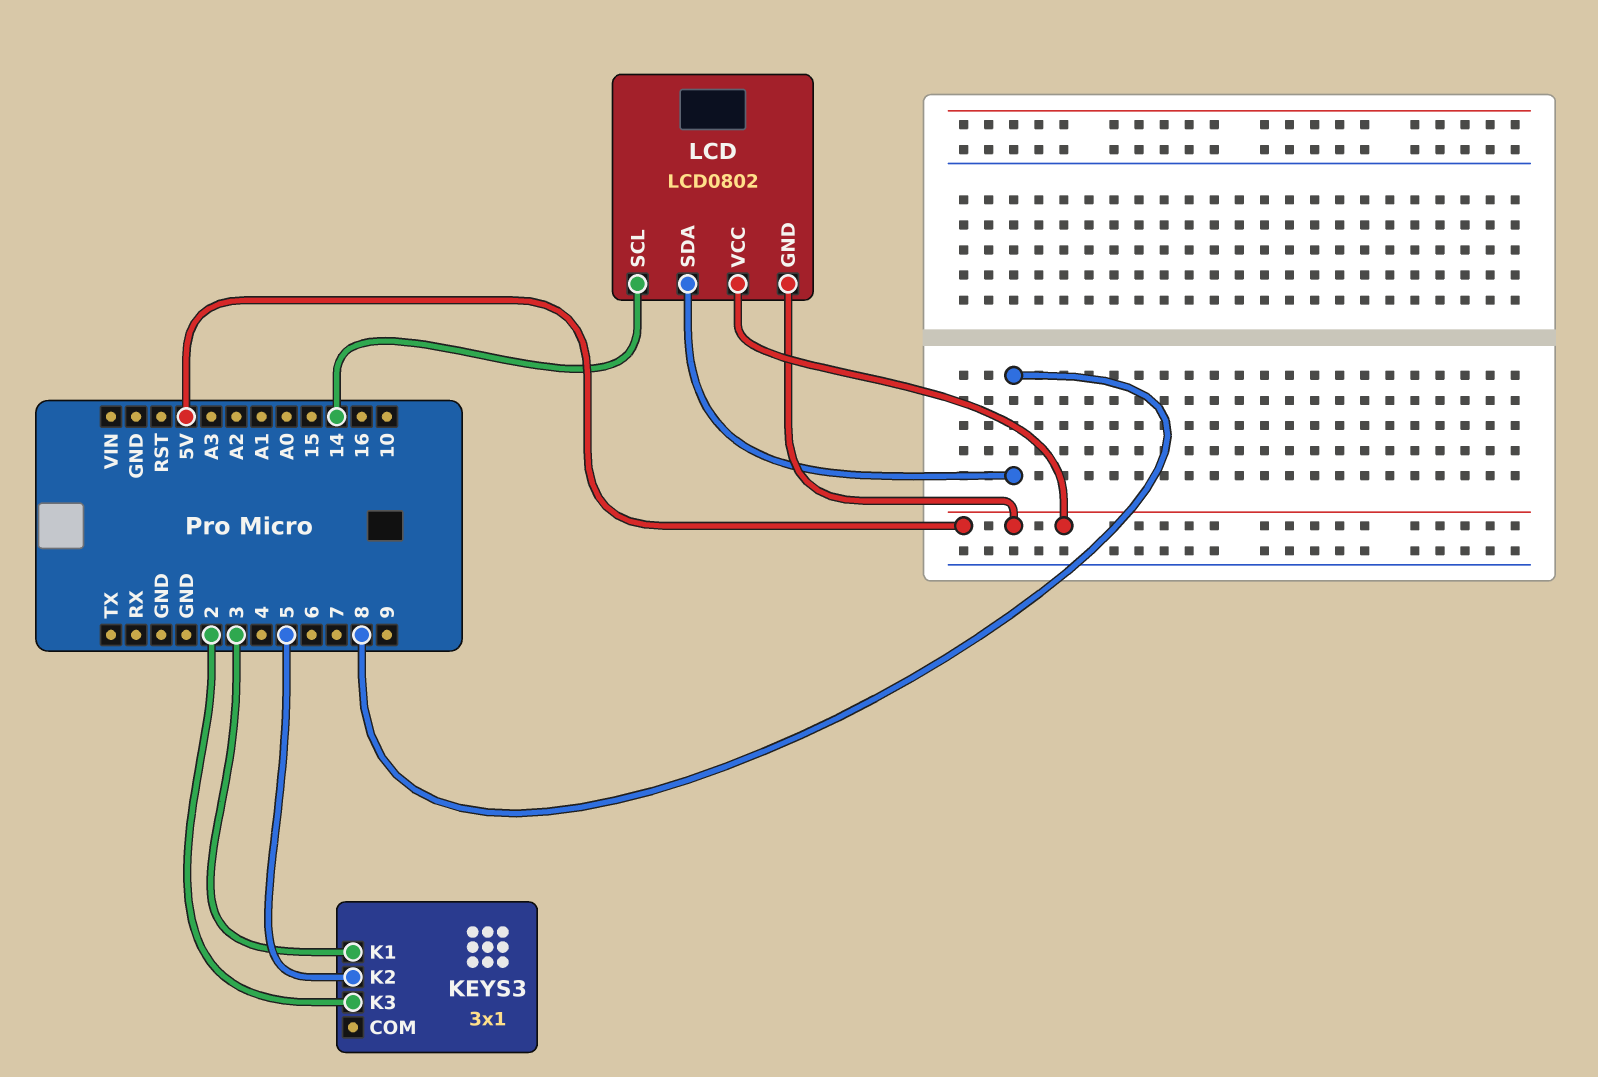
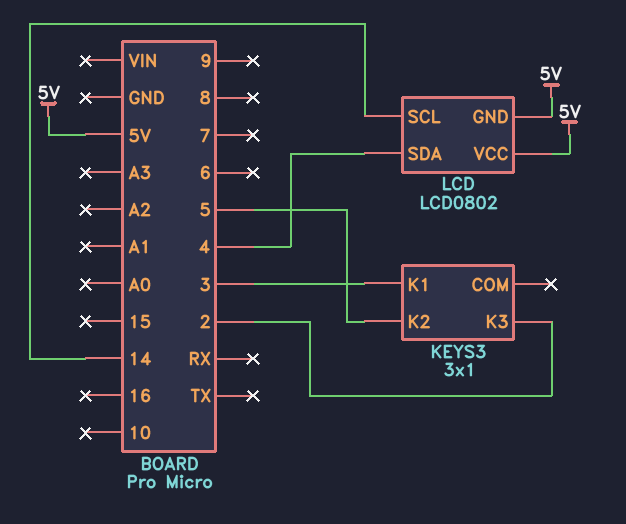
LCD pin SDA: 8 -> 4

